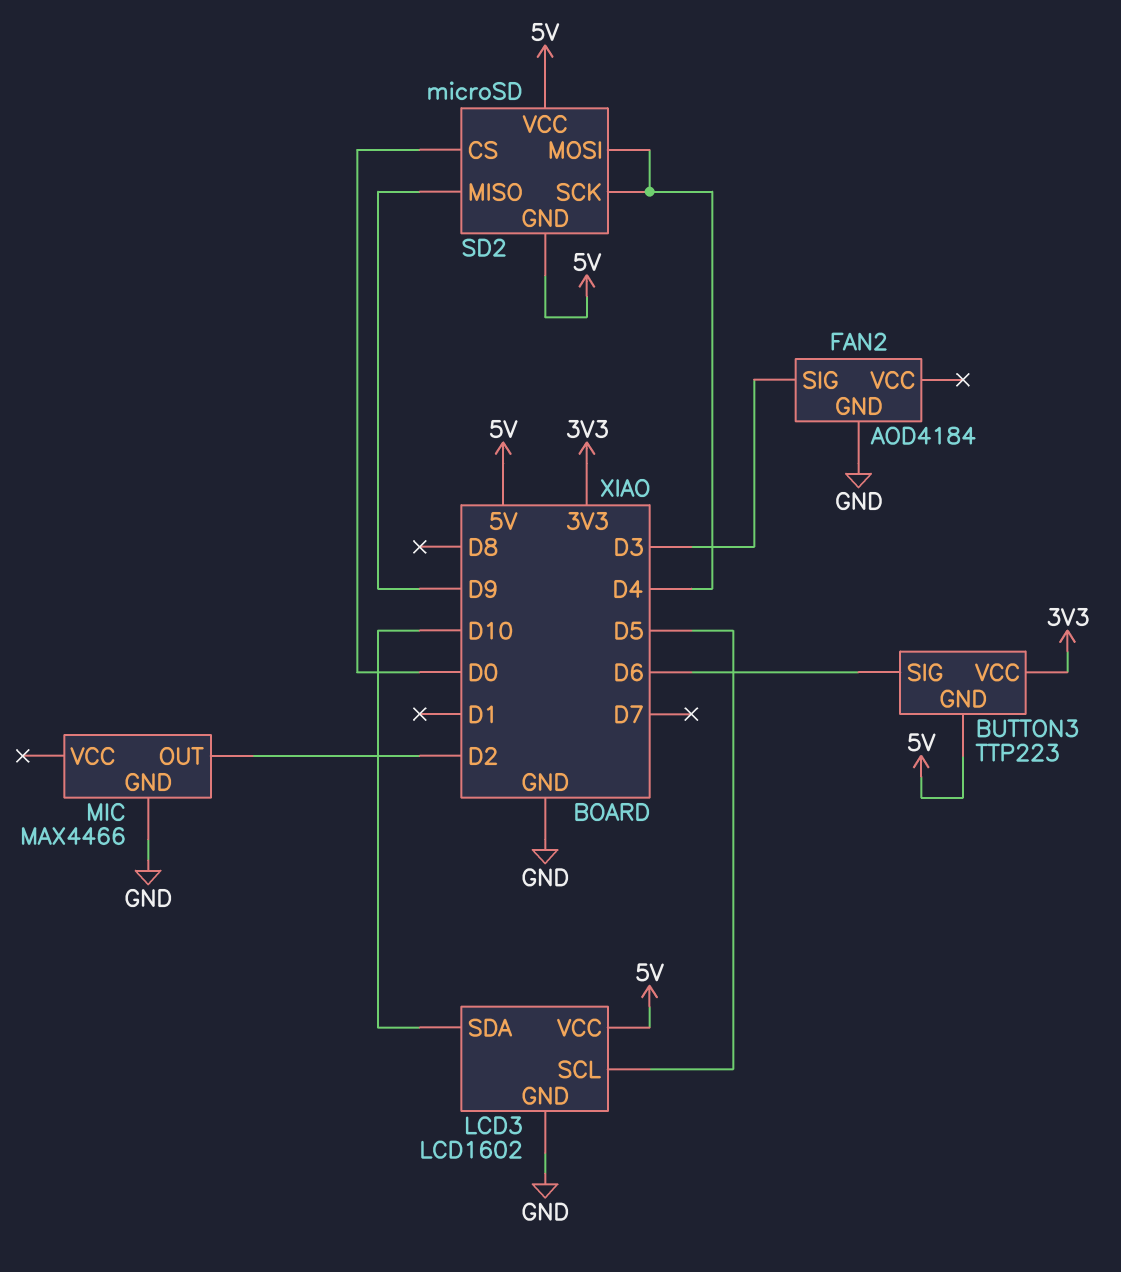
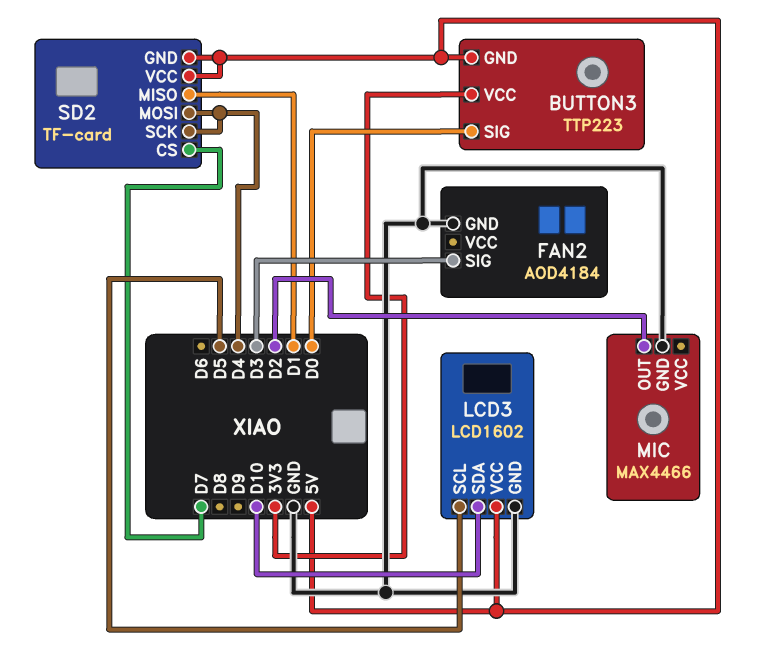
BUTTON3 pin SIG: D6 -> D0
SD2: microSD -> TF-card
SD2 pin CS: D0 -> D7
SD2 pin MISO: D9 -> D1

